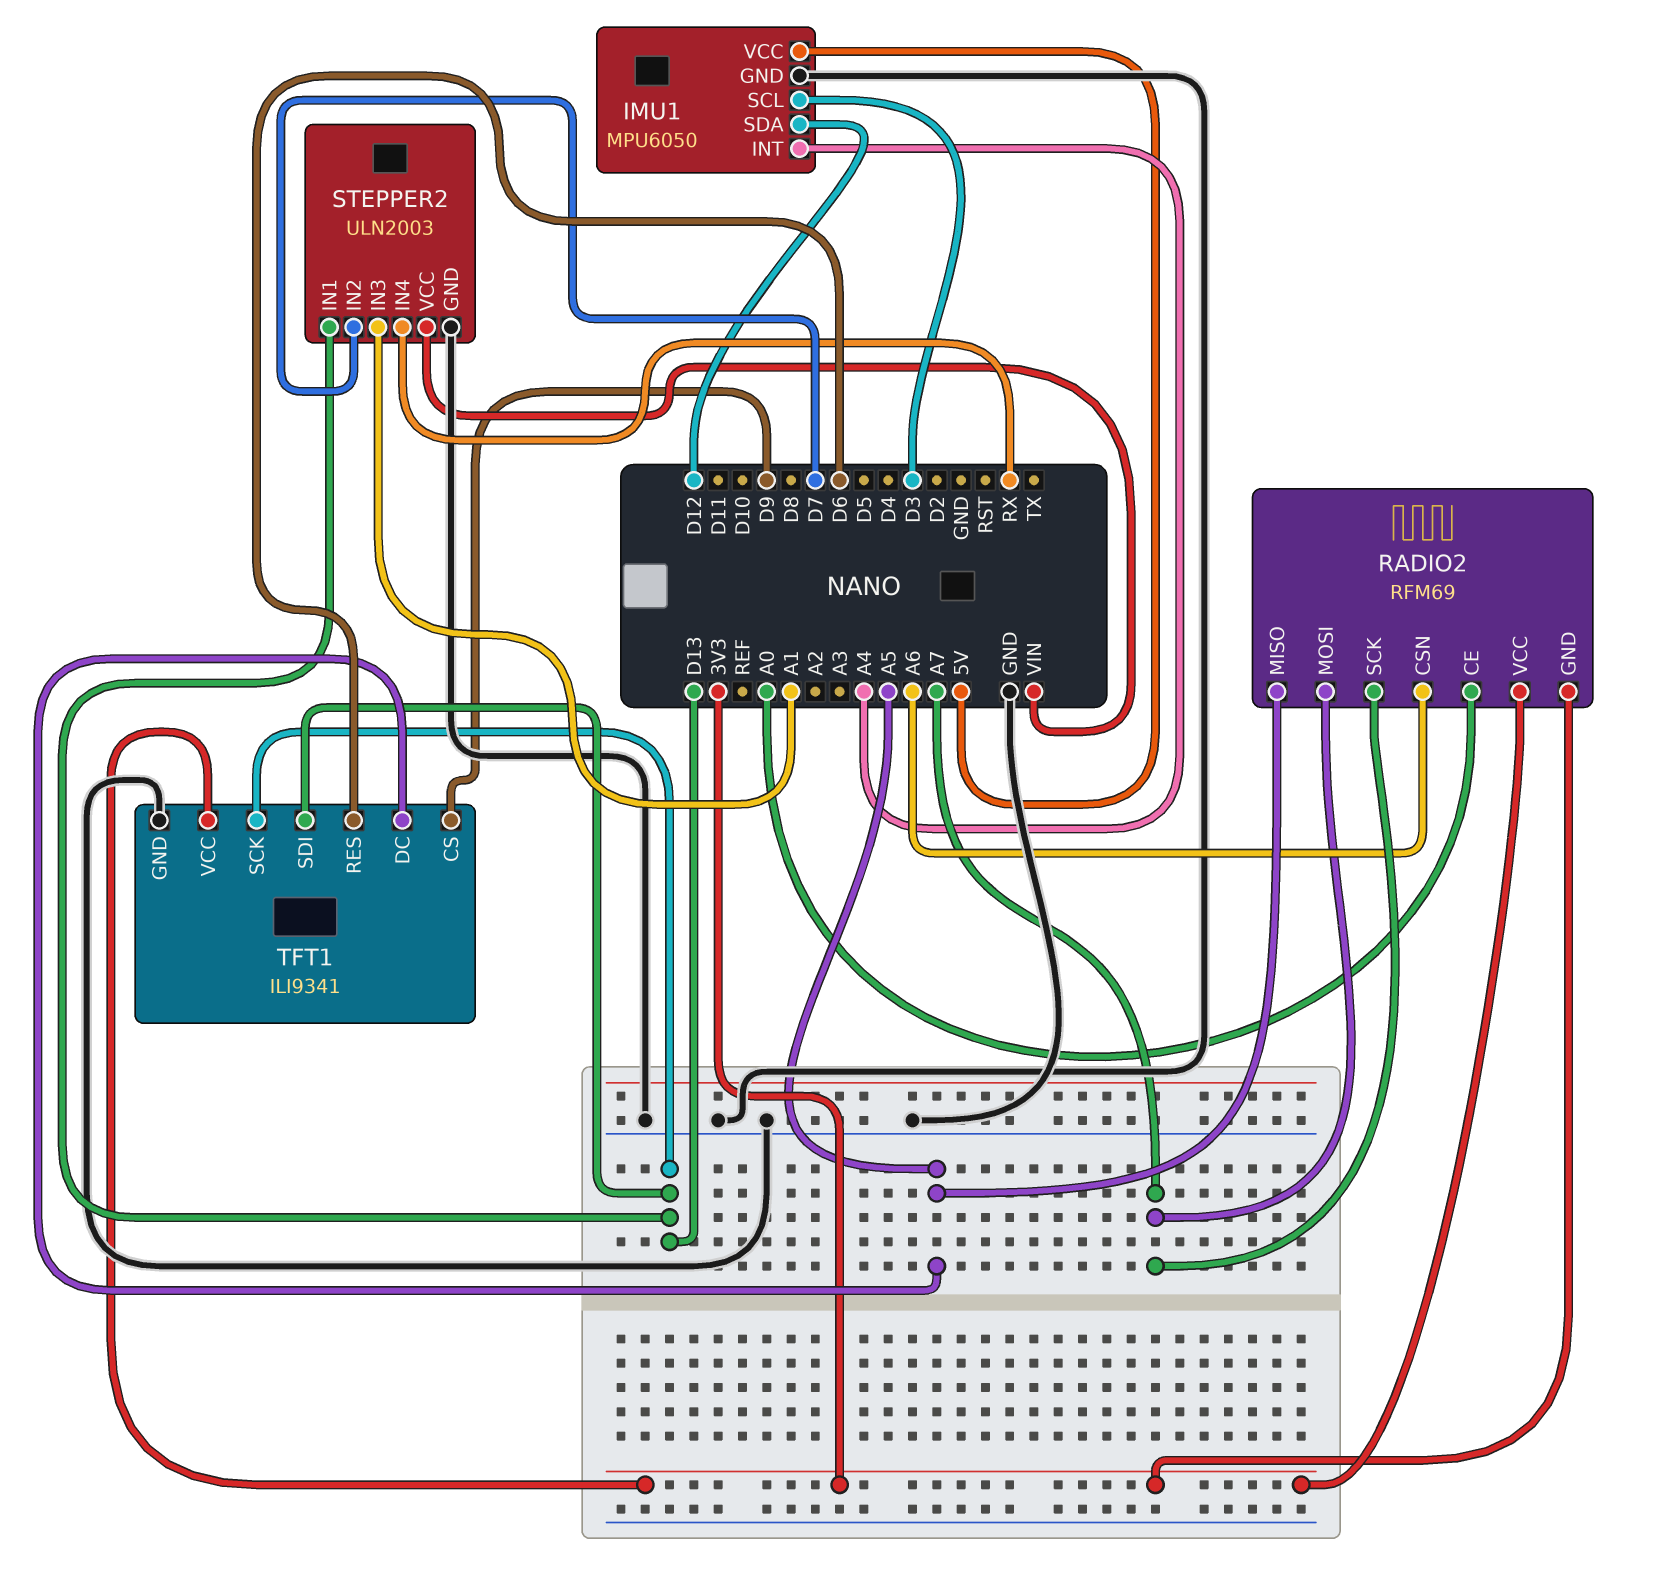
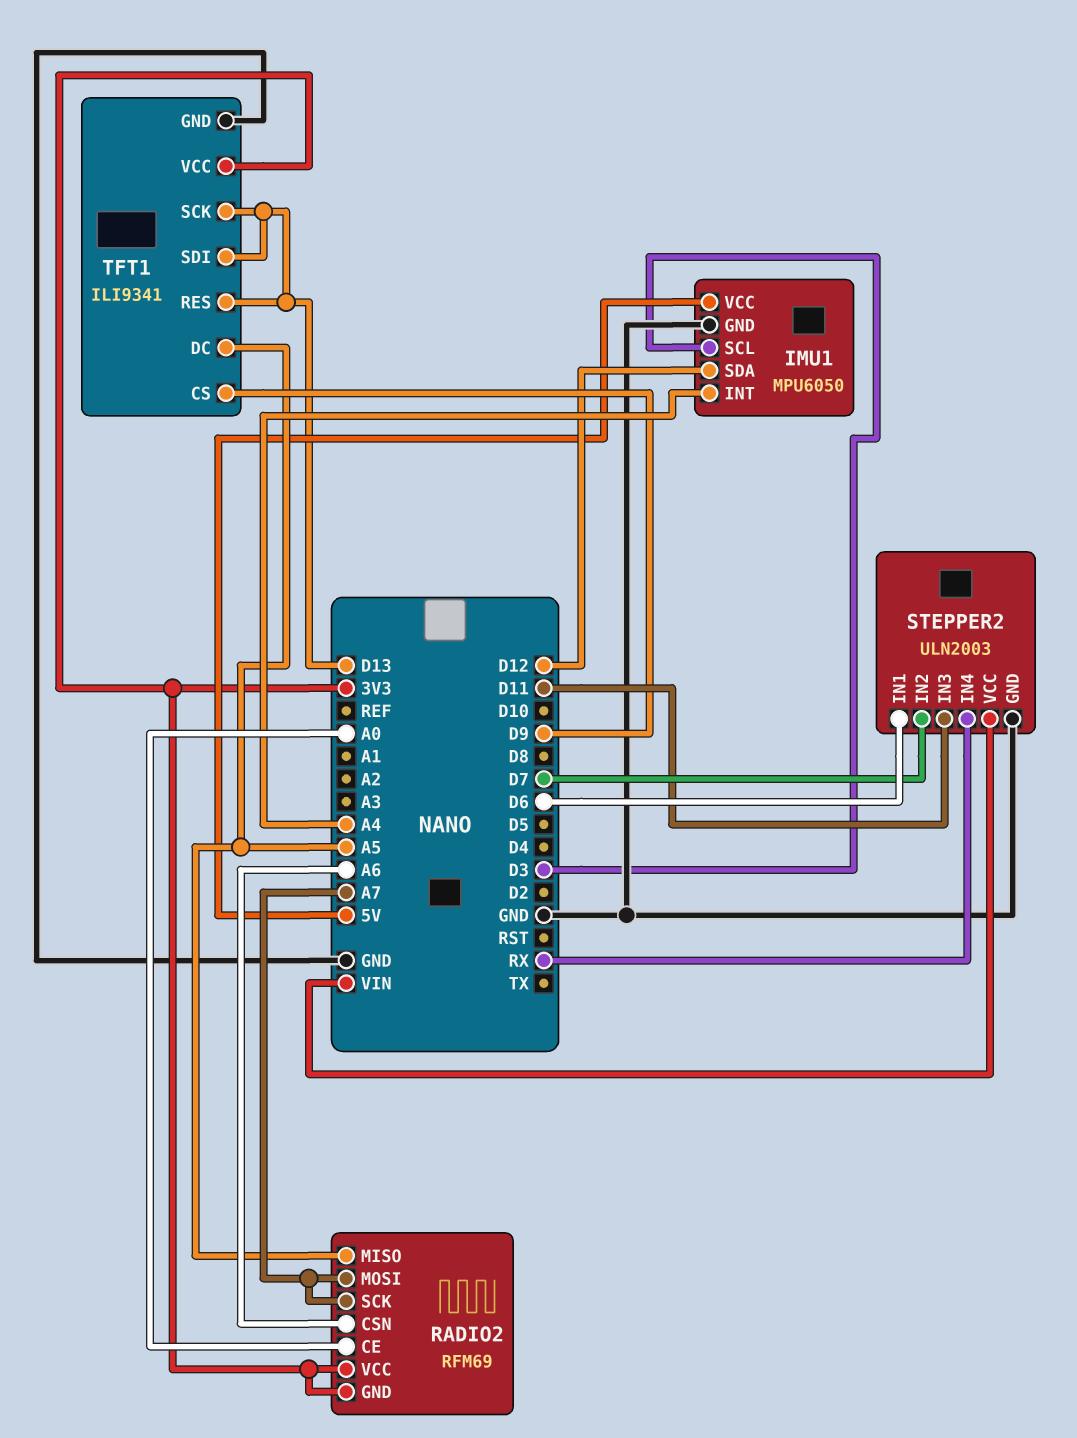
STEPPER2 pin IN1: D13 -> D6
STEPPER2 pin IN3: A1 -> D11
TFT1 pin RES: D6 -> D13

